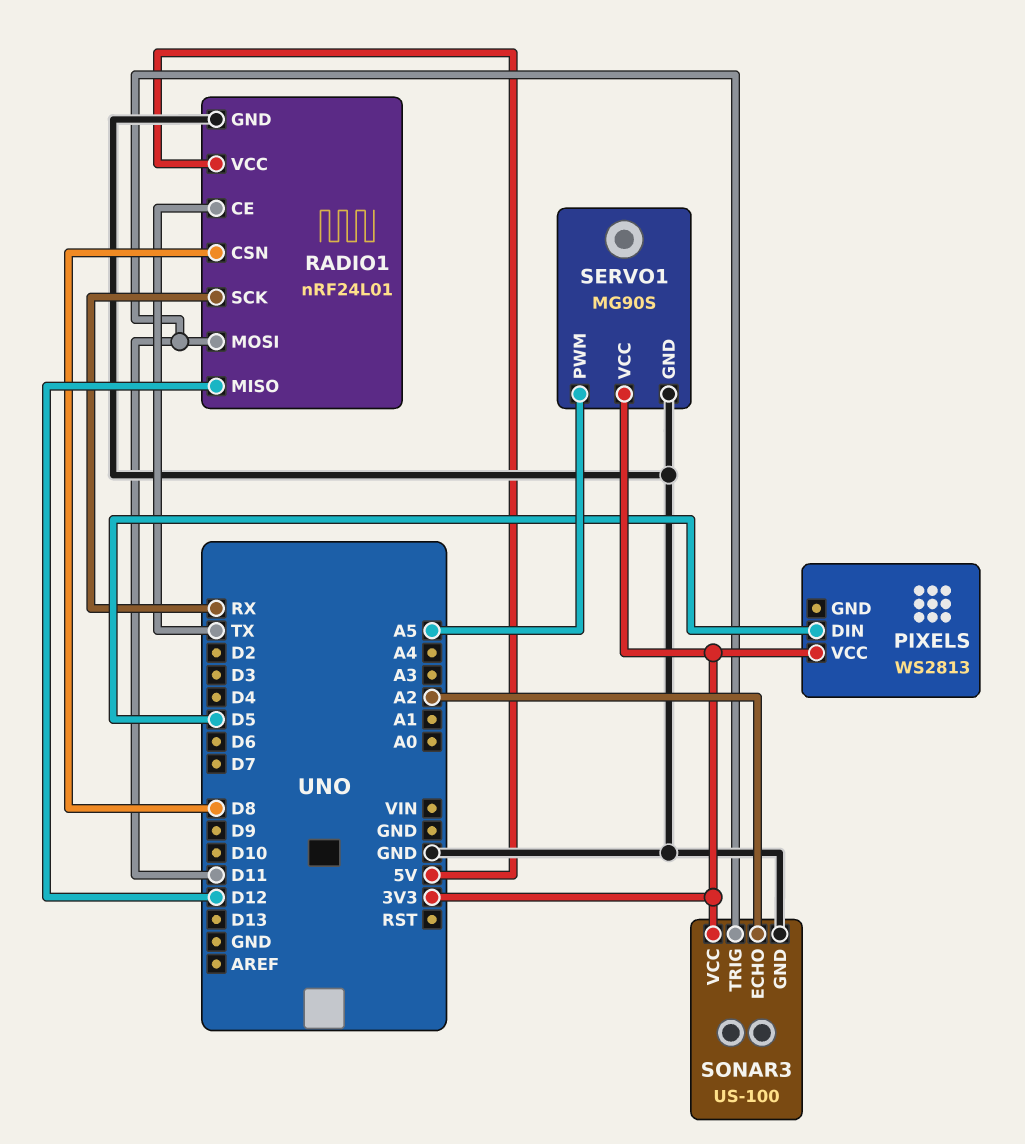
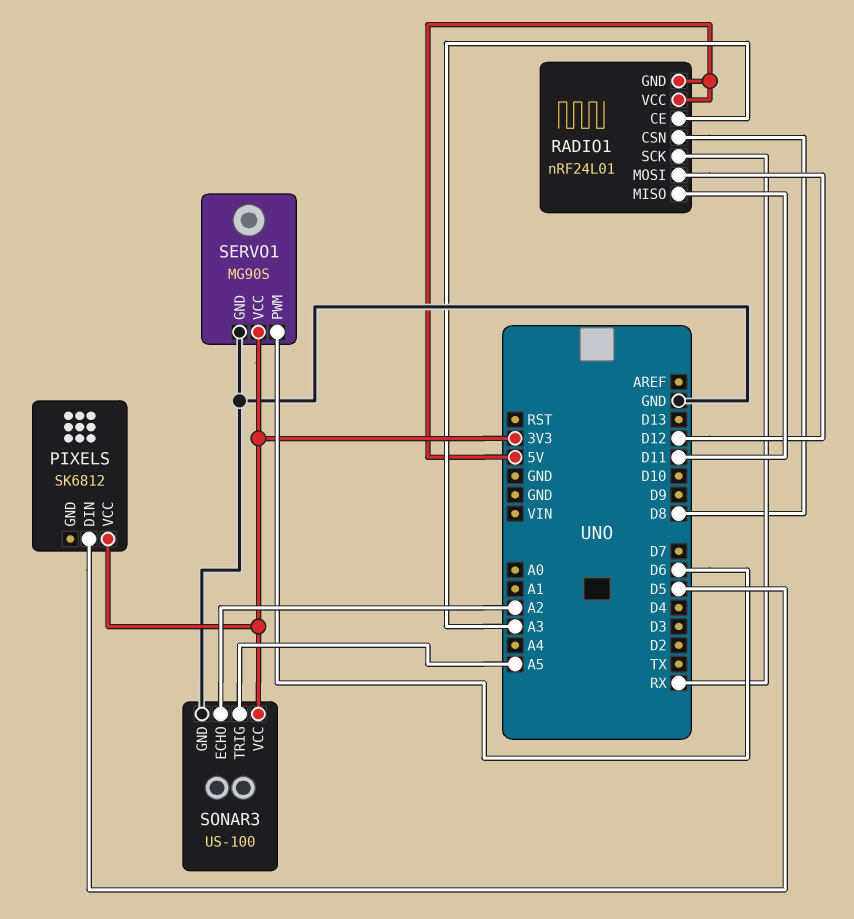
PIXELS: WS2813 -> SK6812
RADIO1 pin CE: TX -> A3
RADIO1 pin GND: GND -> 5V
RADIO1 pin MISO: D12 -> D11
RADIO1 pin MOSI: D11 -> D12
SERVO1 pin PWM: A5 -> D6
SONAR3 pin TRIG: D11 -> A5

